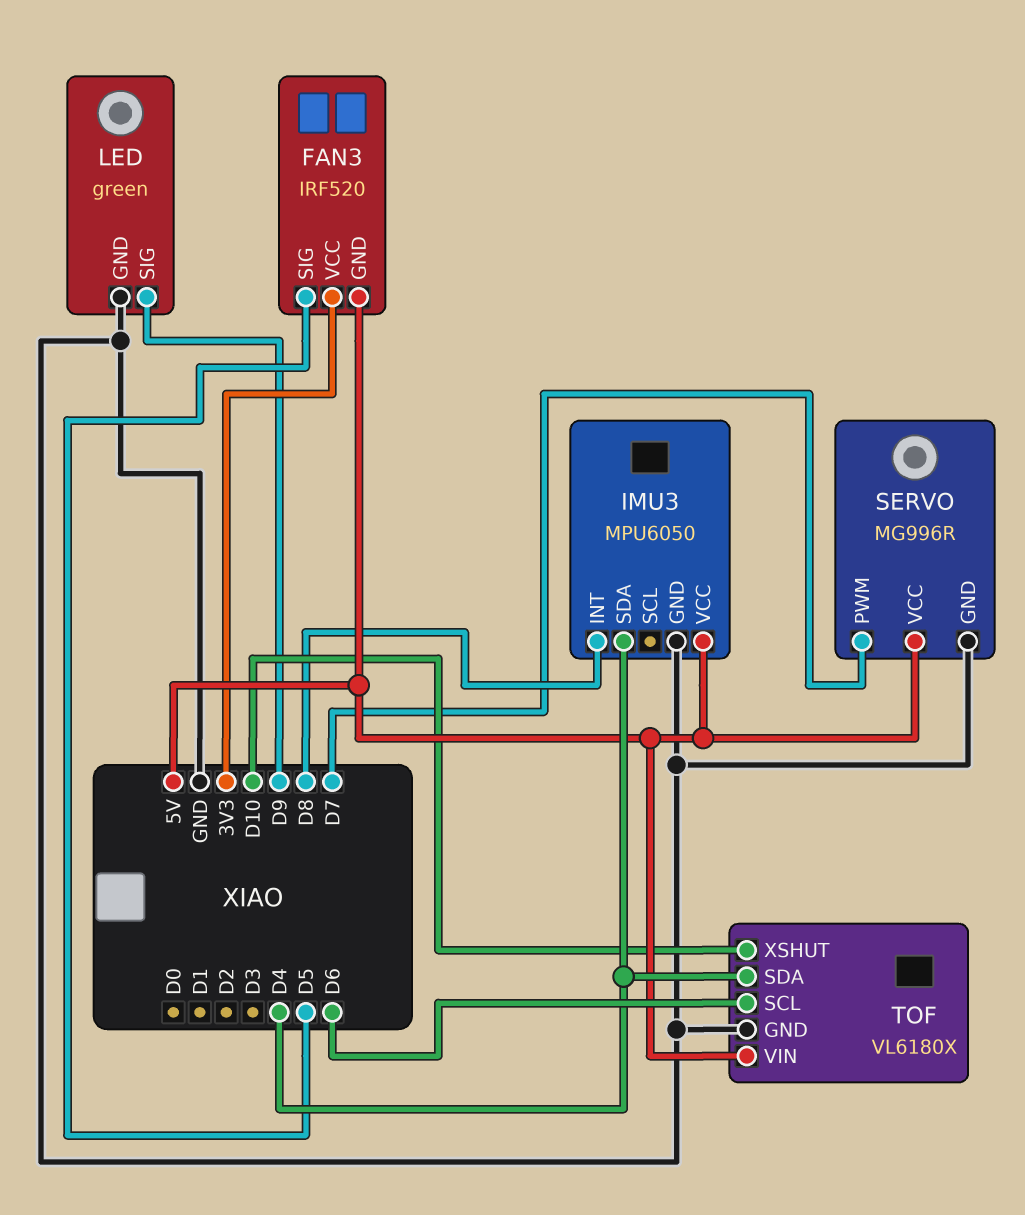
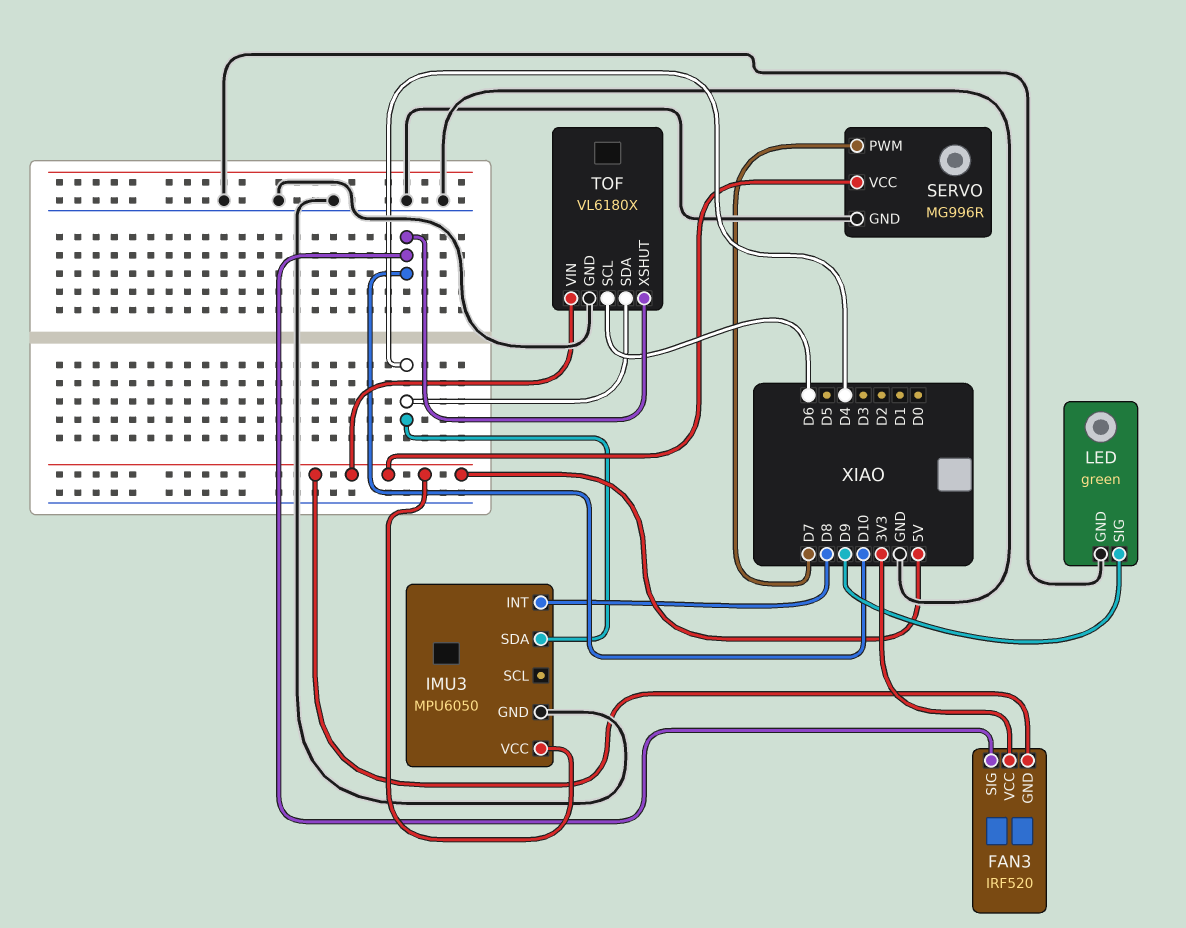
FAN3 pin SIG: D5 -> D10

